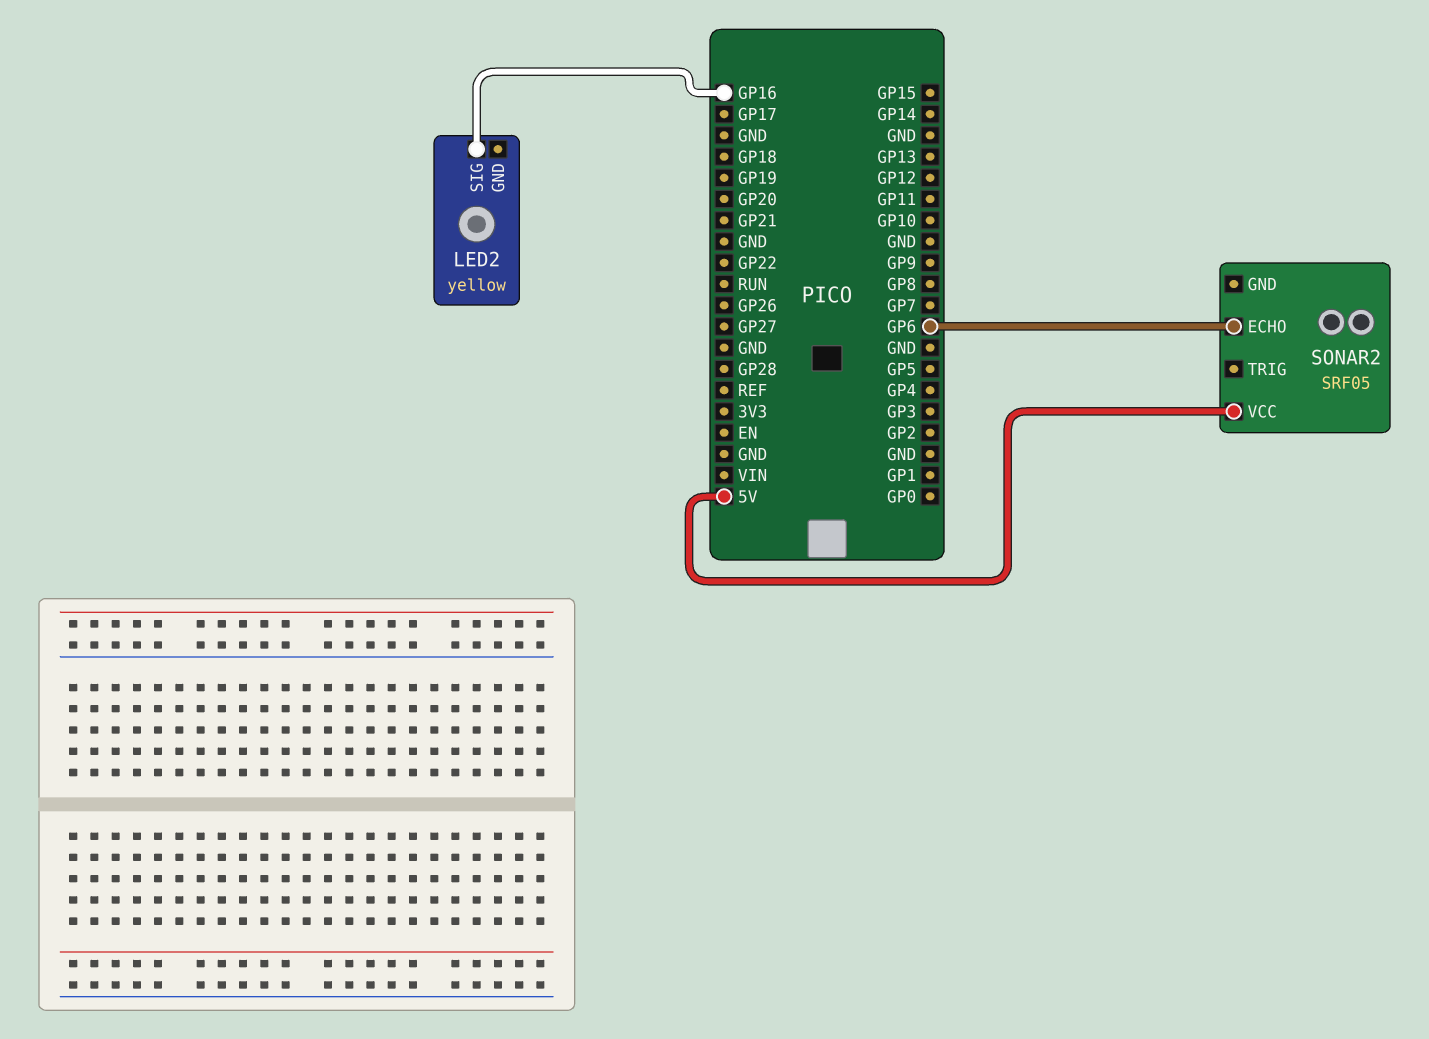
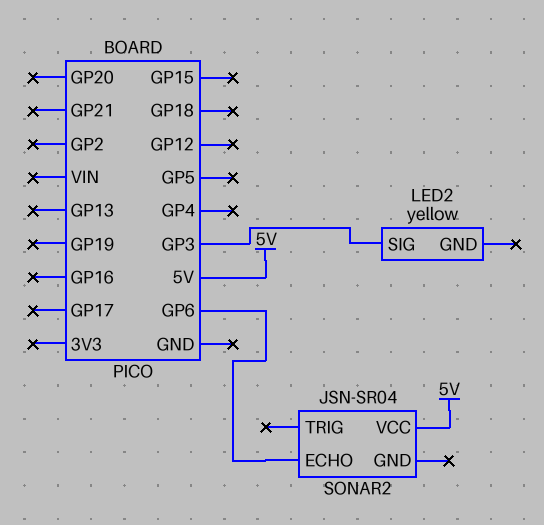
LED2 pin SIG: GP16 -> GP3
SONAR2: SRF05 -> JSN-SR04

